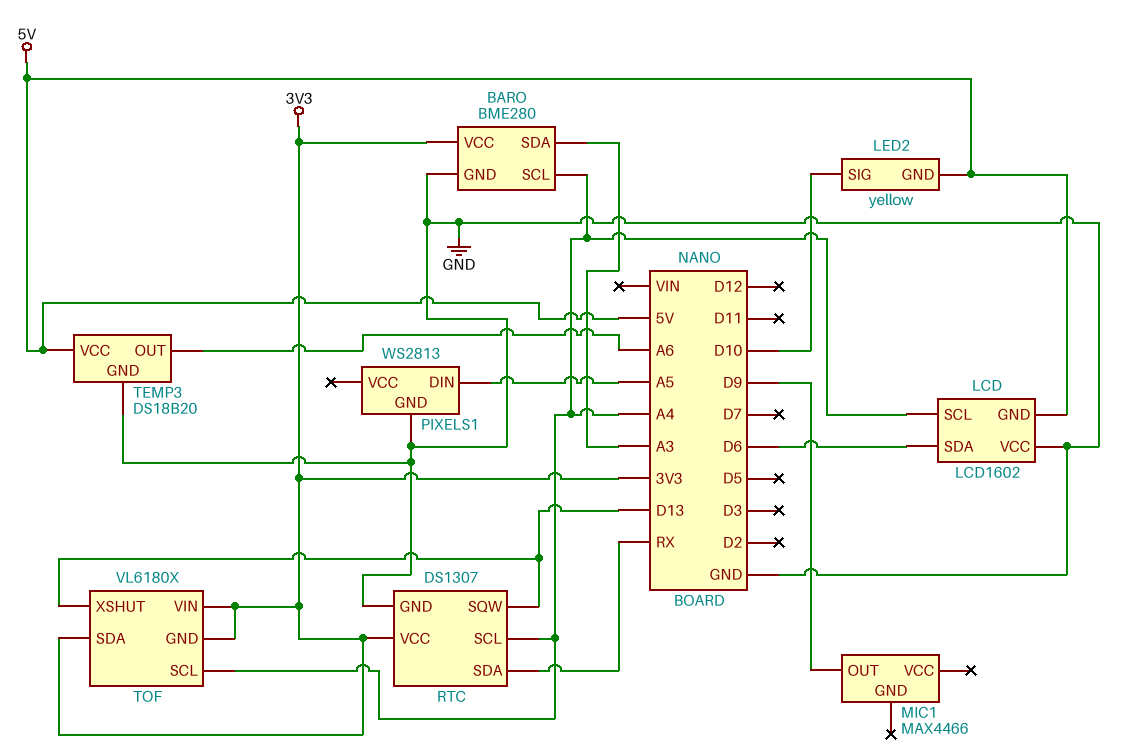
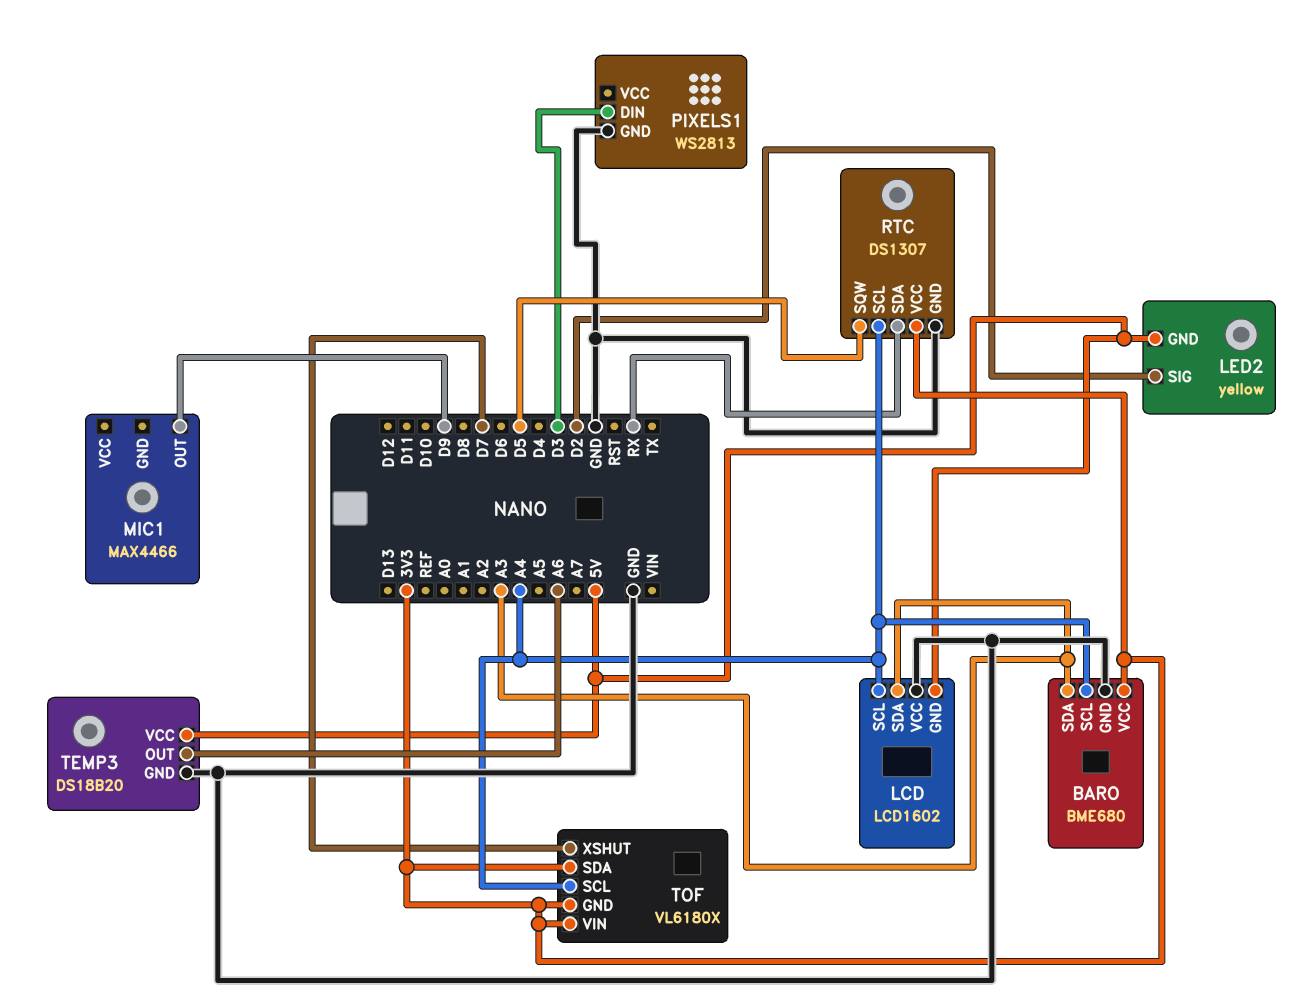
BARO: BME280 -> BME680
LCD pin SDA: D6 -> A3
LED2 pin SIG: D10 -> D2
PIXELS1 pin DIN: A5 -> D3
RTC pin SQW: D13 -> D5
TOF pin XSHUT: D13 -> D7

